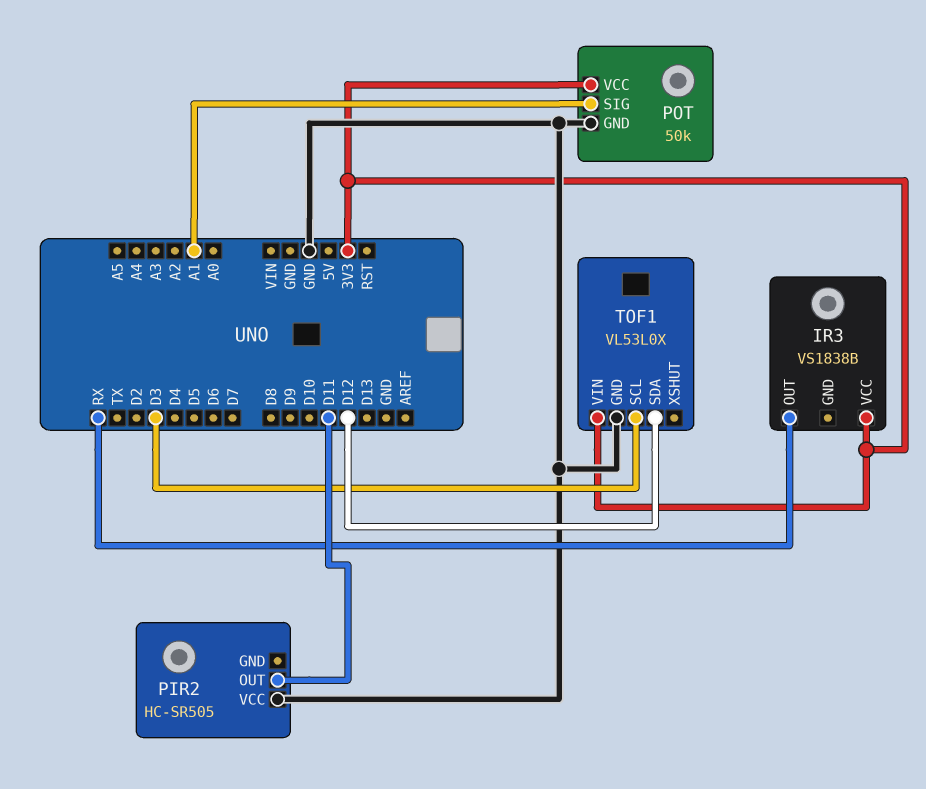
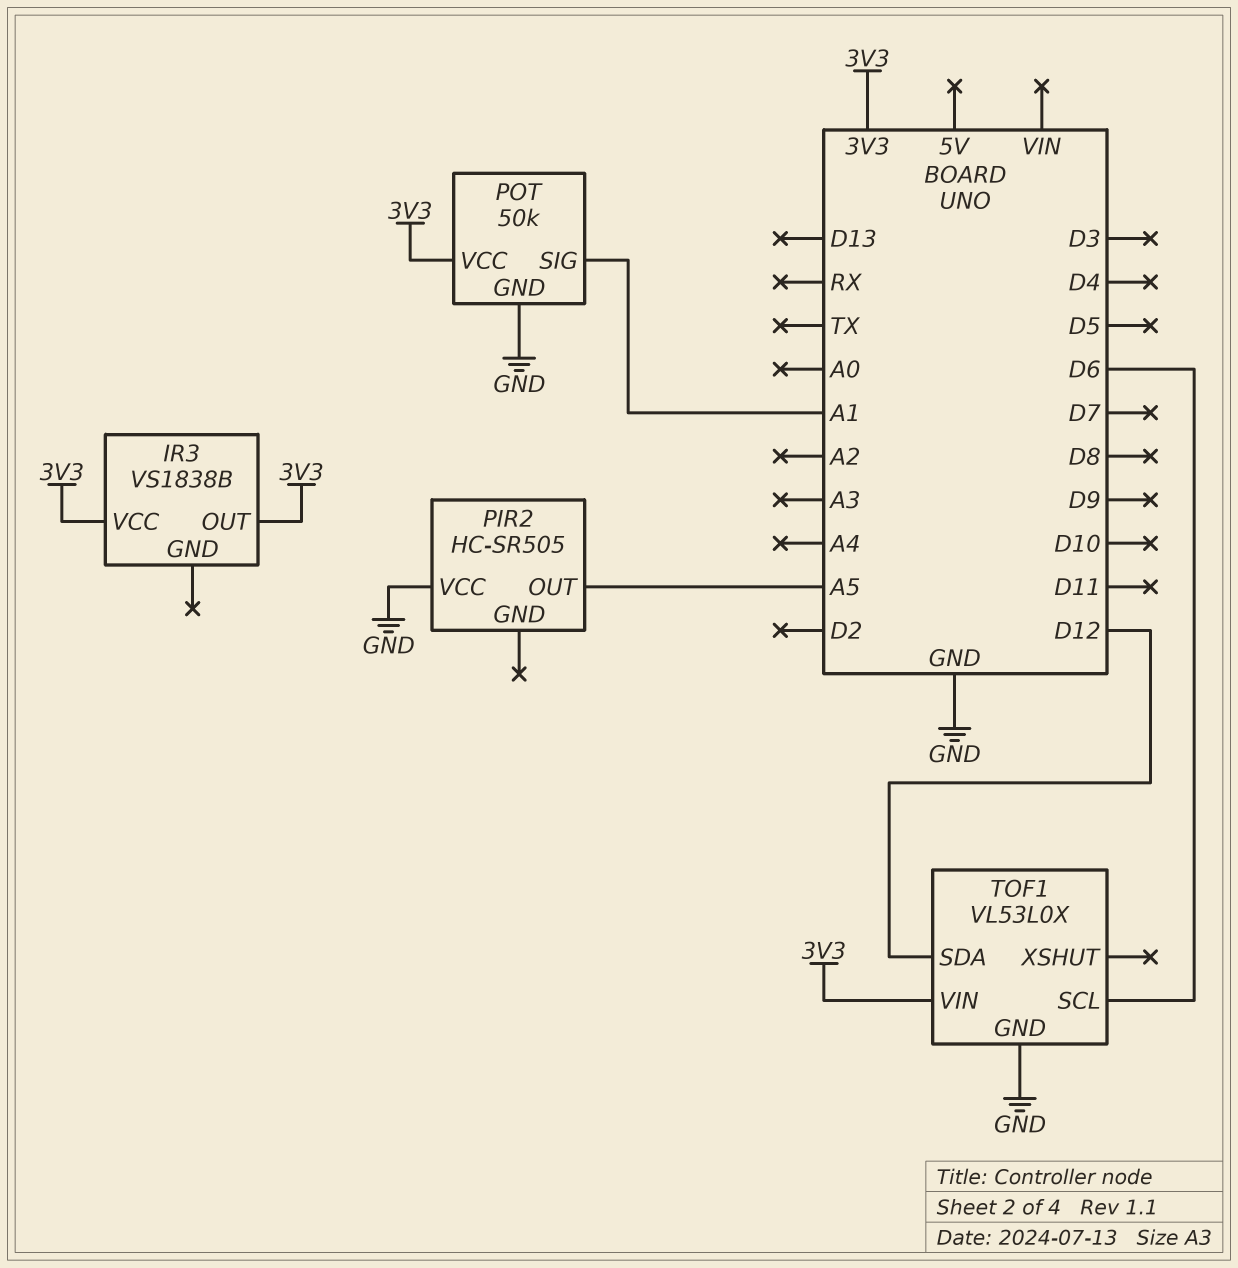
IR3 pin OUT: RX -> 3V3
PIR2 pin OUT: D11 -> A5
TOF1 pin SCL: D3 -> D6

